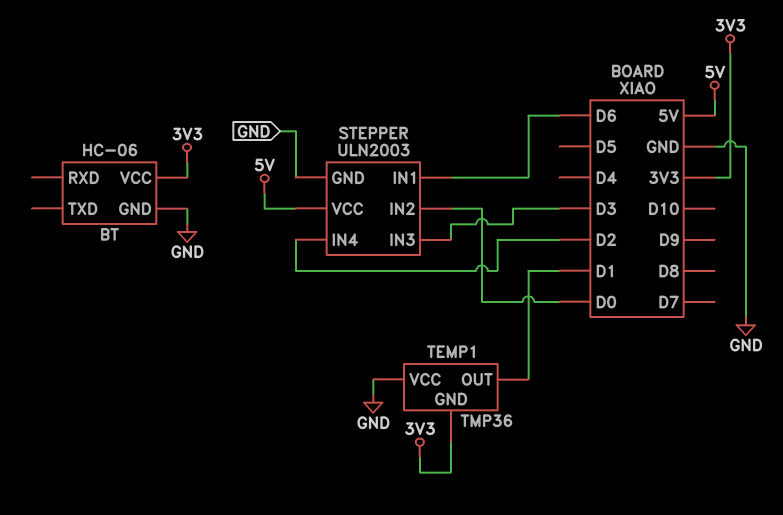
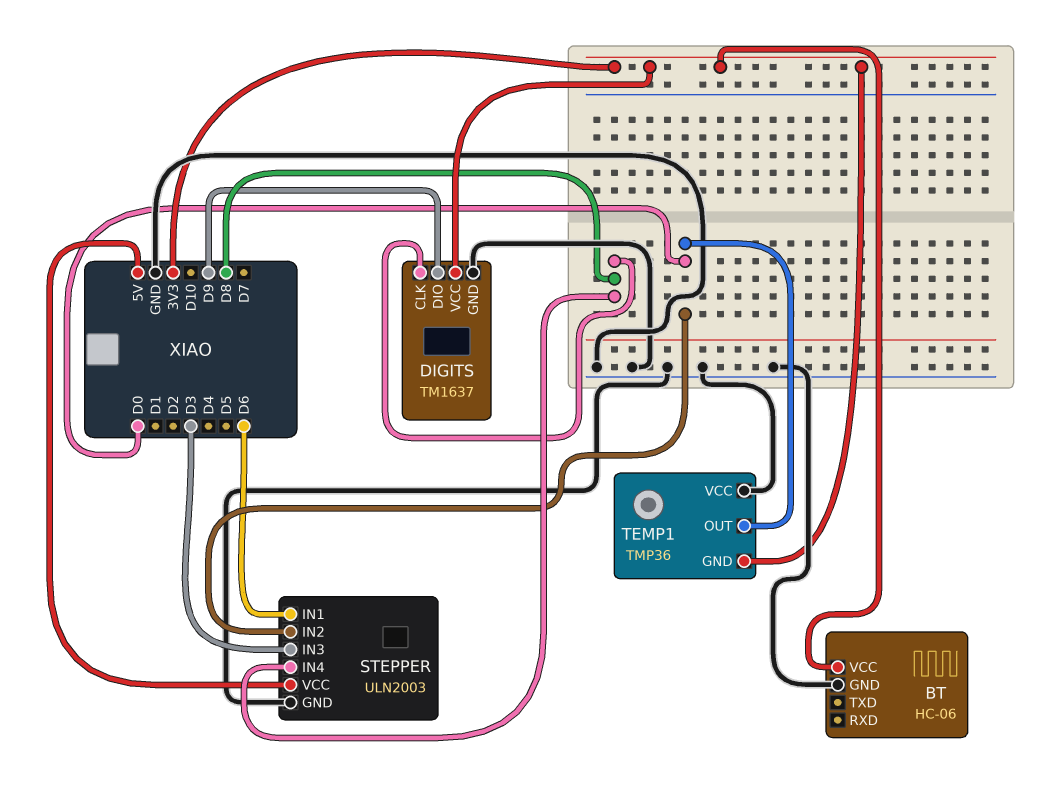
DIGITS: none -> TM1637
DIGITS pin CLK: none -> D8
DIGITS pin DIO: none -> D9
DIGITS pin GND: none -> GND
DIGITS pin VCC: none -> 3V3
STEPPER pin IN4: D2 -> D8
TEMP1 pin OUT: D1 -> D0

